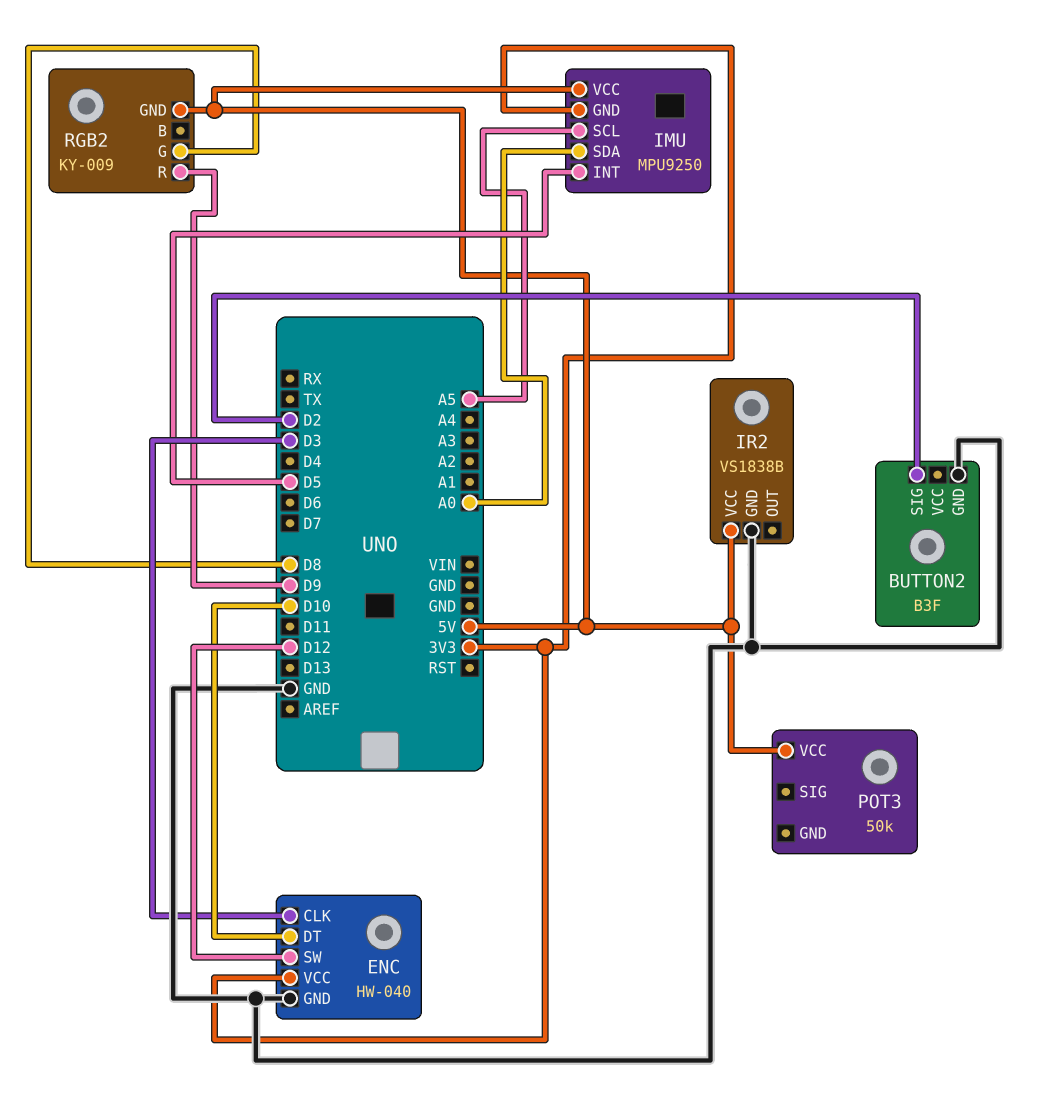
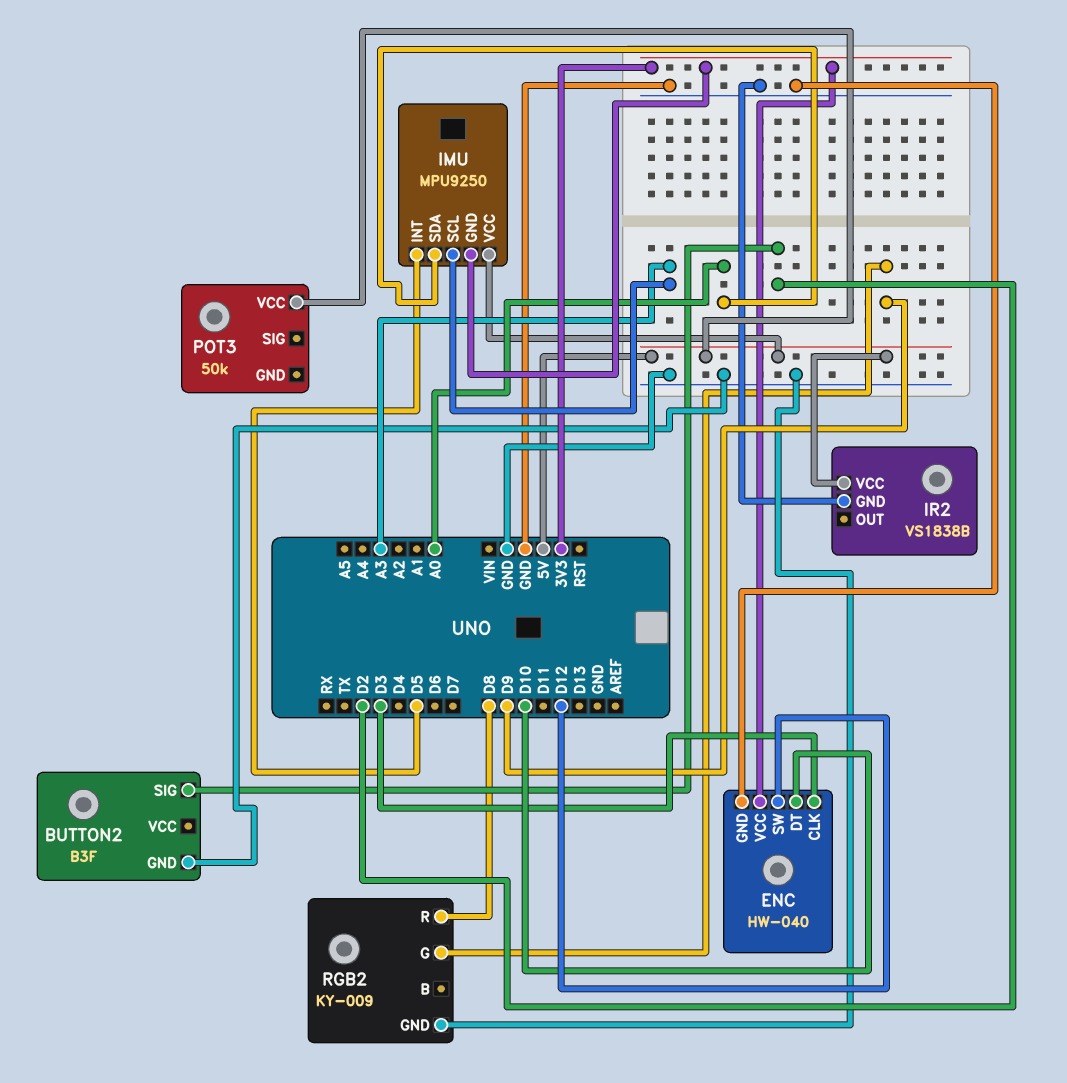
IMU pin SCL: A5 -> A3
RGB2 pin G: D8 -> D9
RGB2 pin GND: 5V -> GND
RGB2 pin R: D9 -> D8

